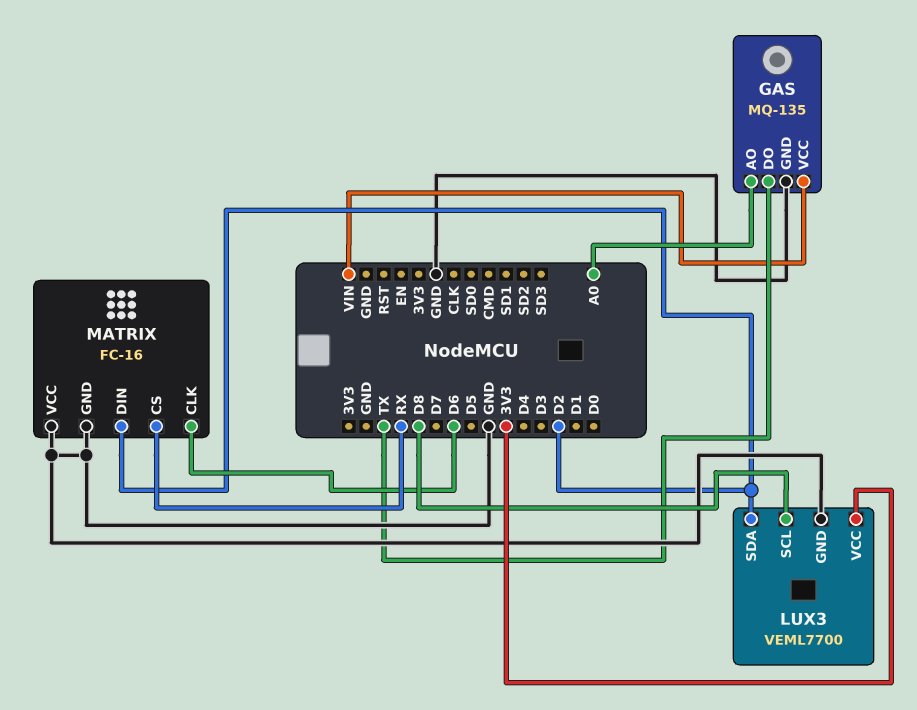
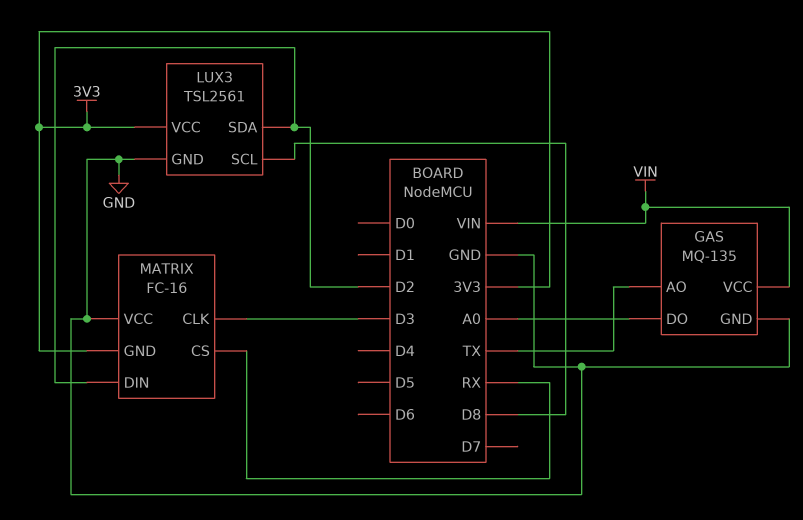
GAS pin AO: A0 -> TX
GAS pin DO: TX -> A0
LUX3: VEML7700 -> TSL2561
MATRIX pin CLK: D6 -> D3
MATRIX pin GND: GND -> 3V3

